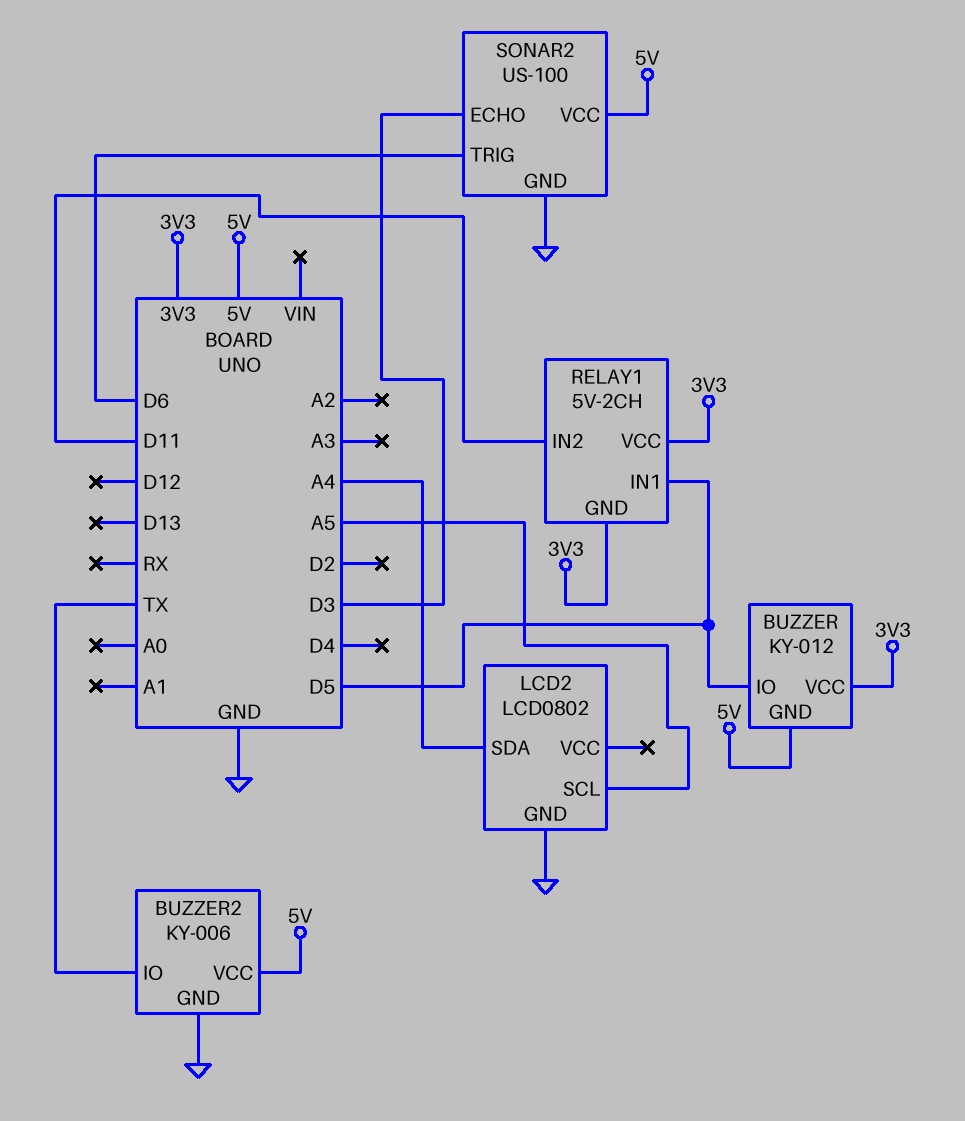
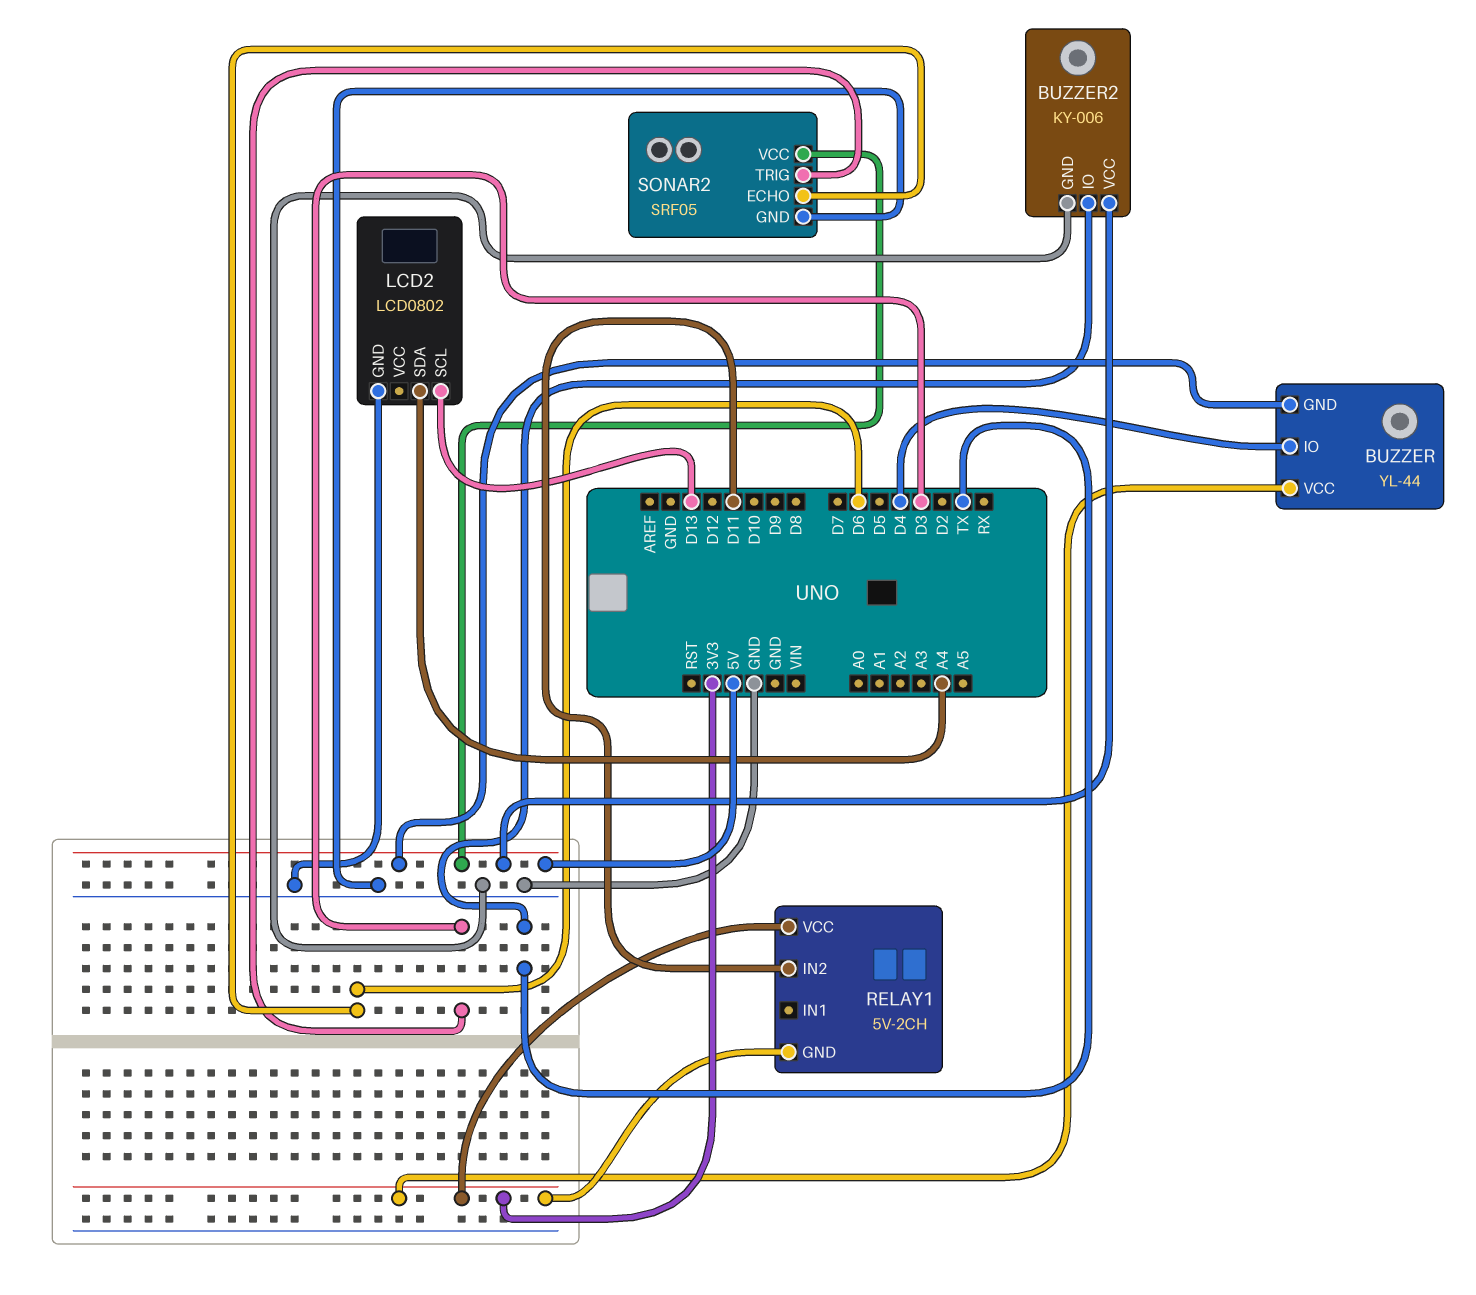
BUZZER: KY-012 -> YL-44
BUZZER pin IO: D5 -> D4
LCD2 pin SCL: A5 -> D13
RELAY1 pin IN1: D5 -> none
SONAR2: US-100 -> SRF05
SONAR2 pin ECHO: D3 -> D6
SONAR2 pin TRIG: D6 -> D3

